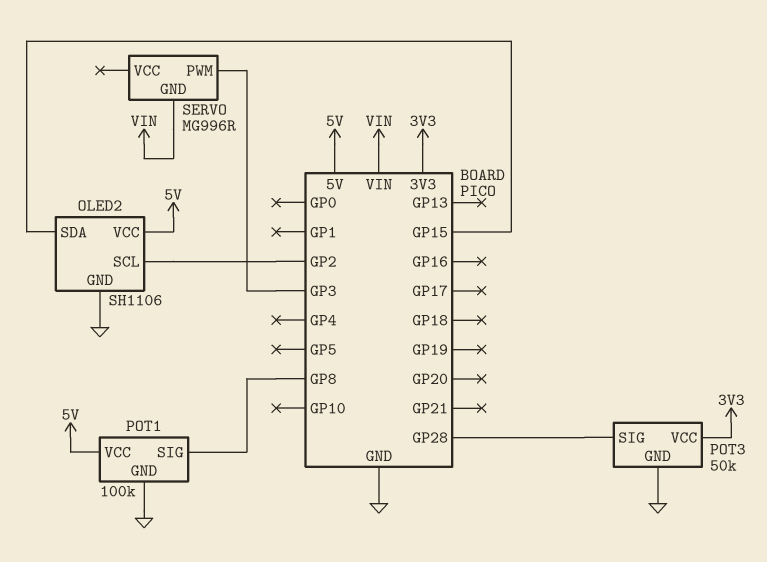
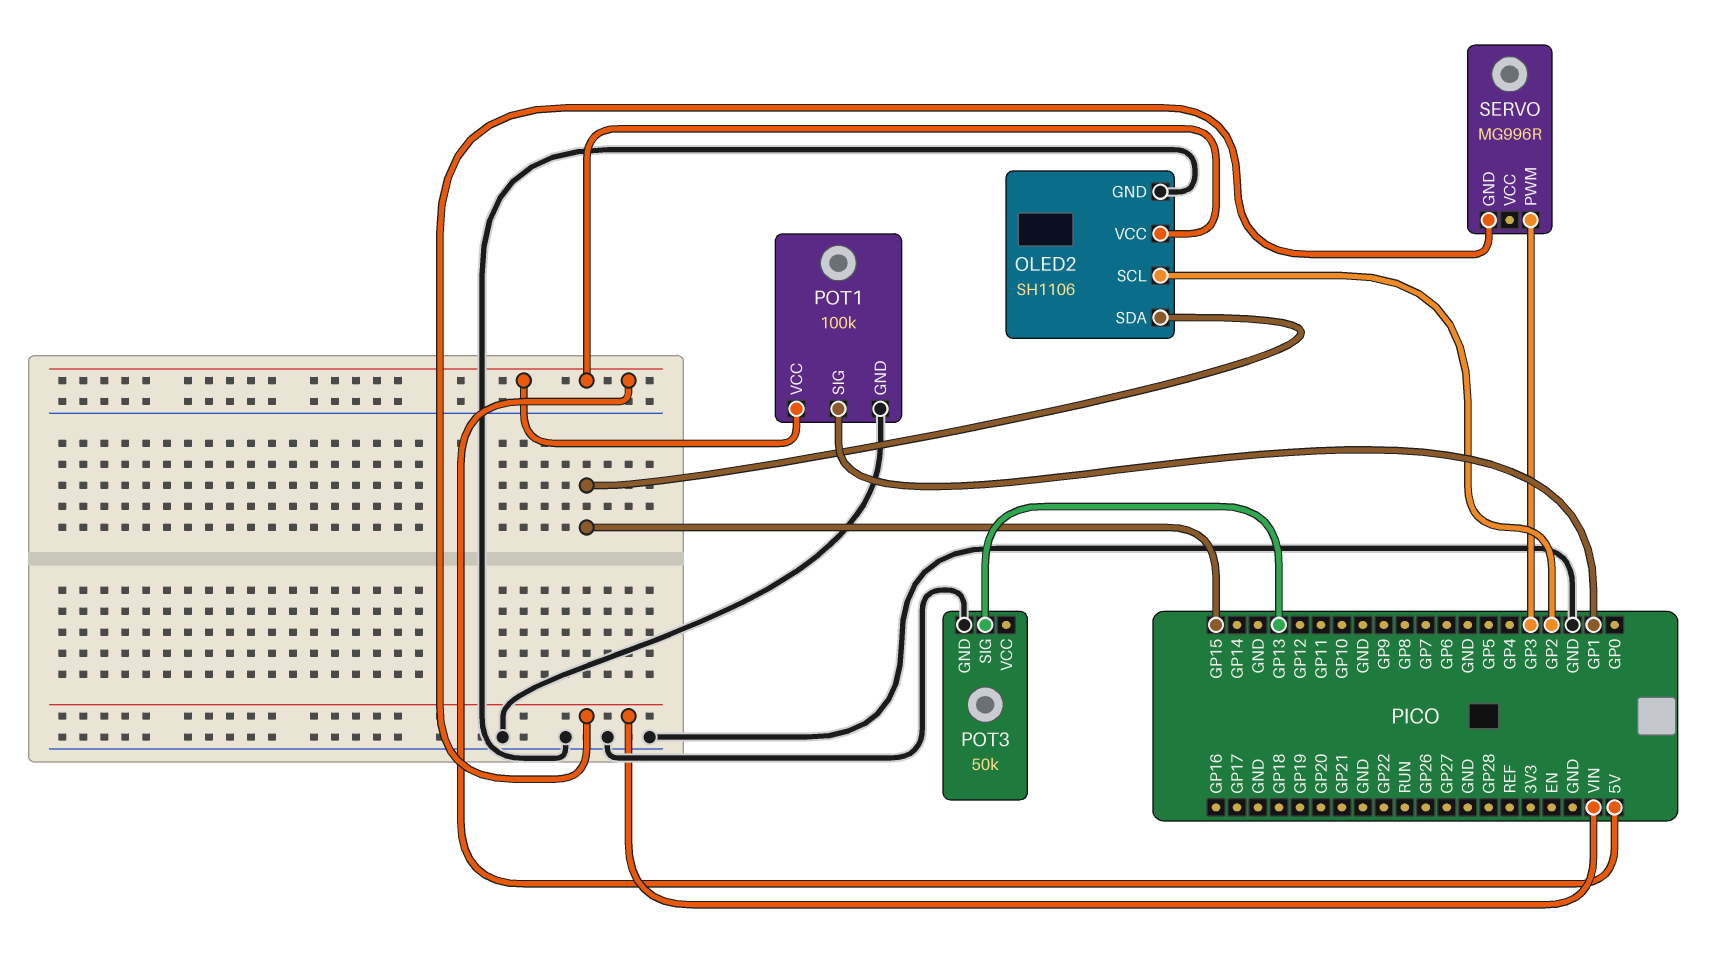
POT1 pin SIG: GP8 -> GP1
POT3 pin SIG: GP28 -> GP13
POT3 pin VCC: 3V3 -> none

